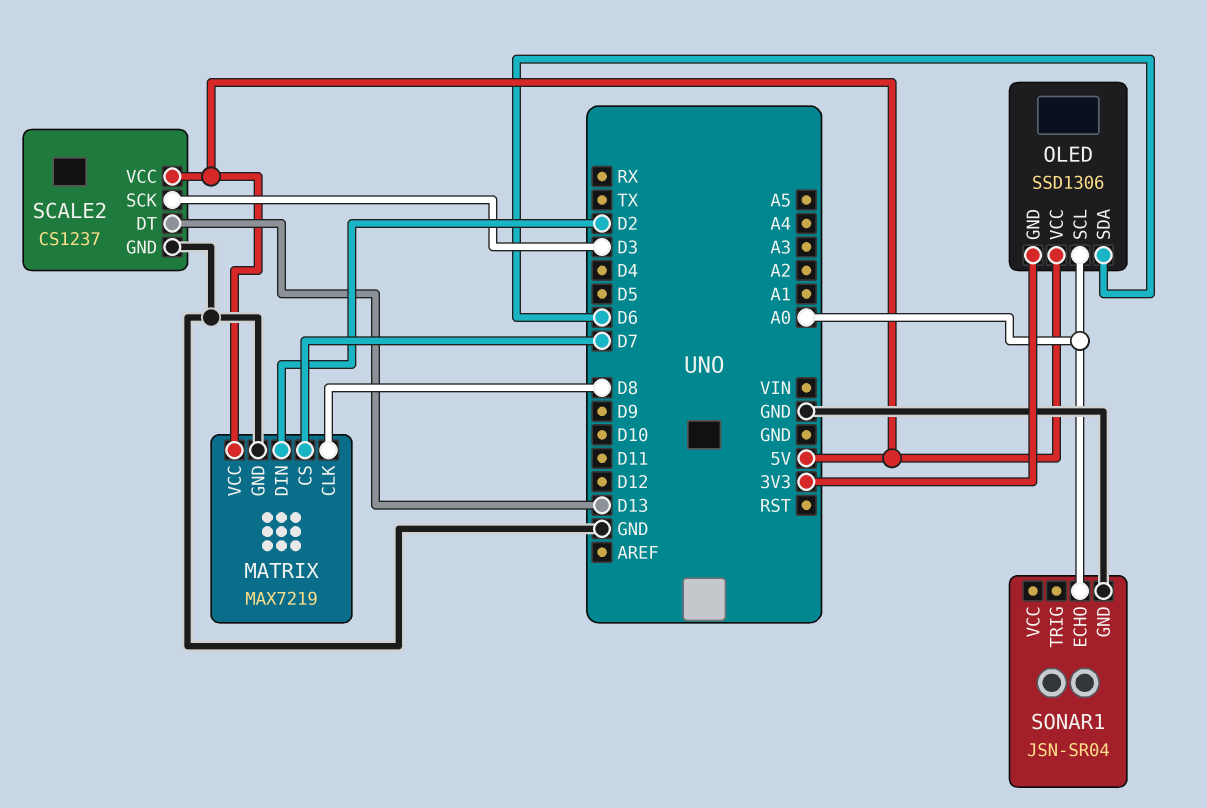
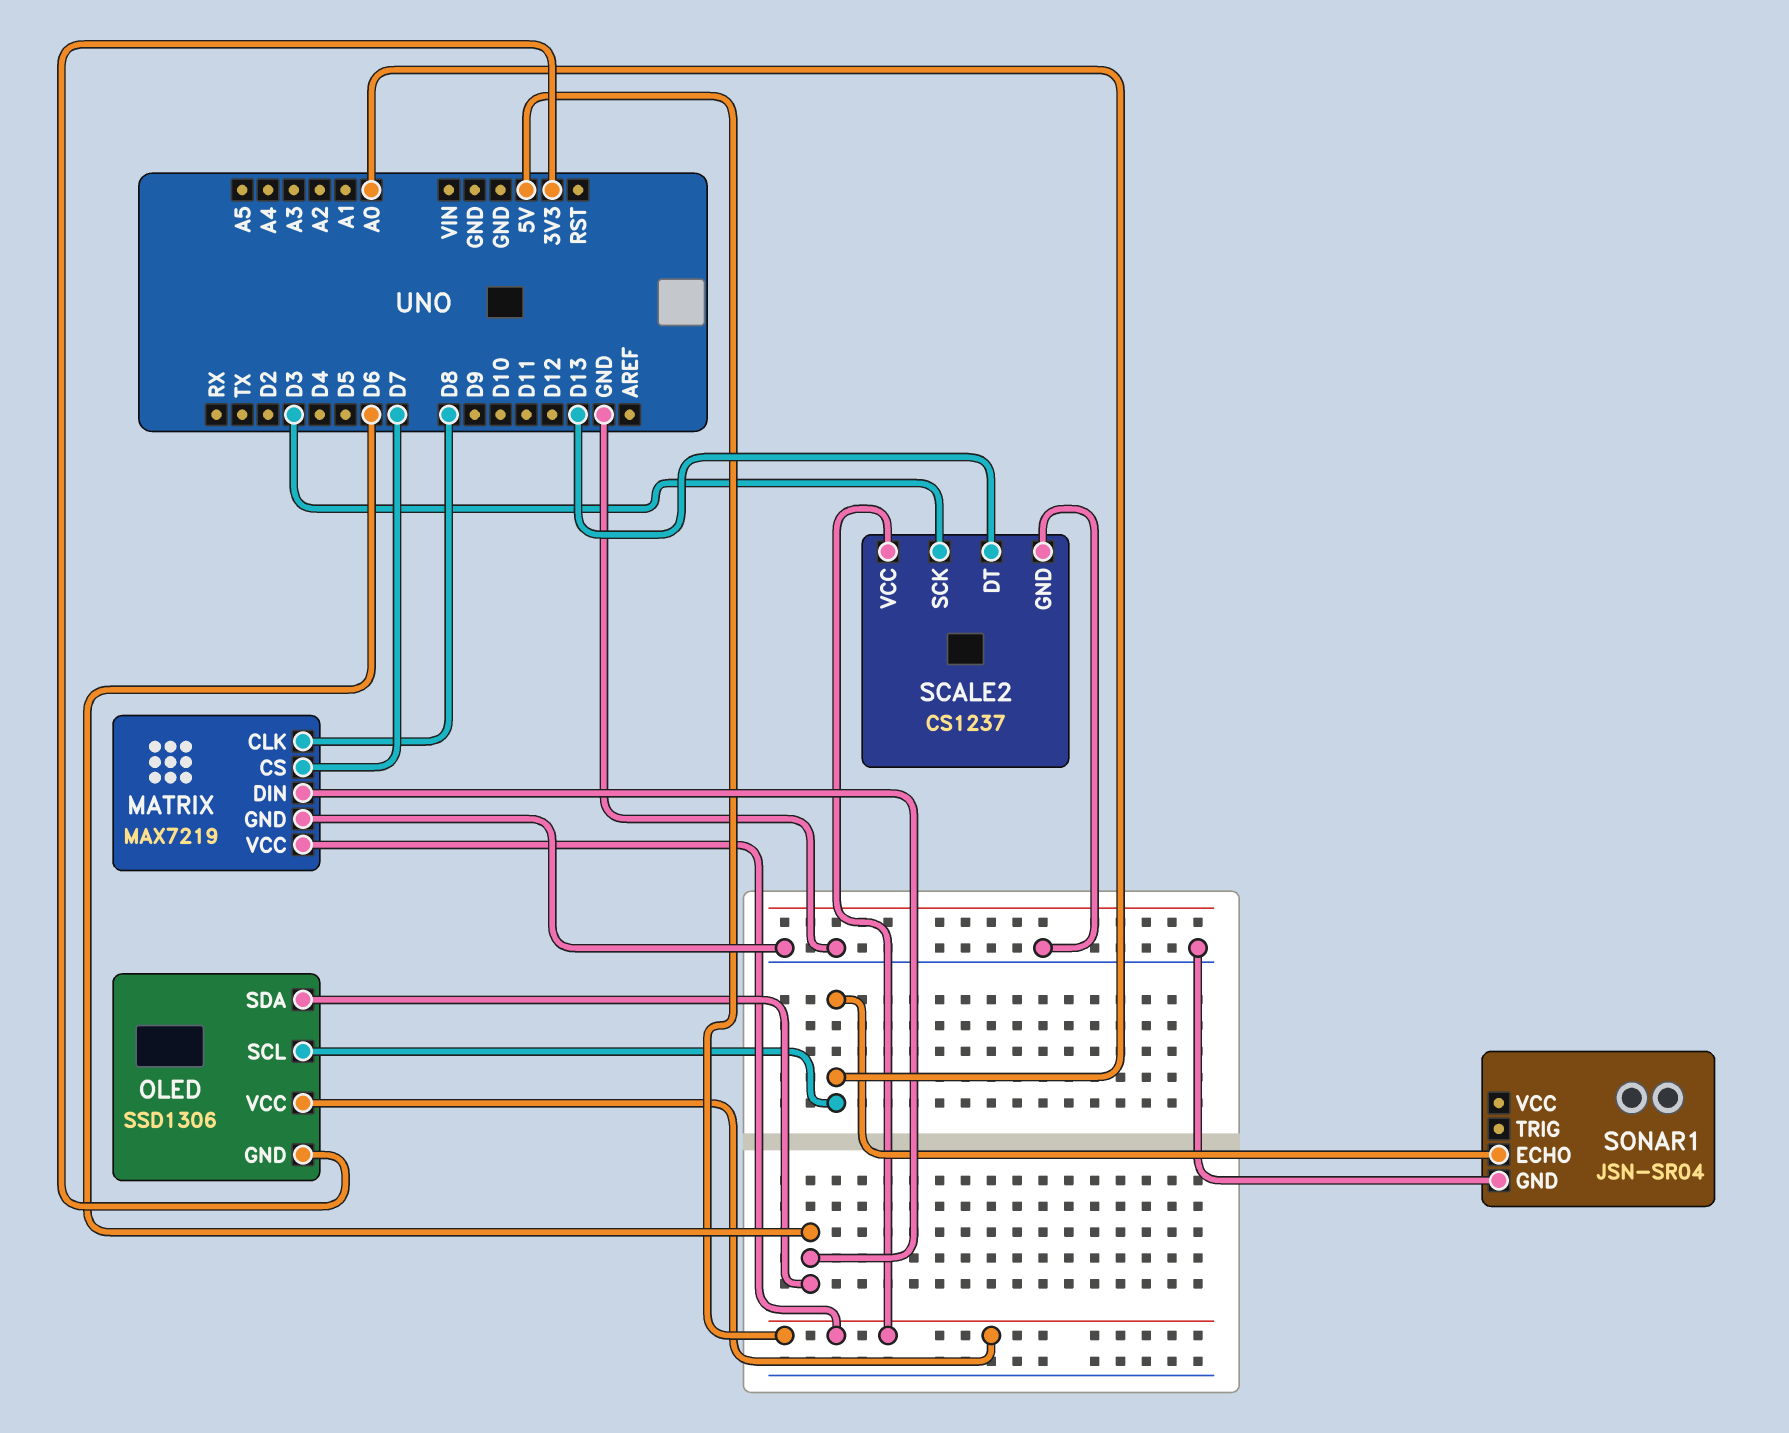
MATRIX pin DIN: D2 -> D6

